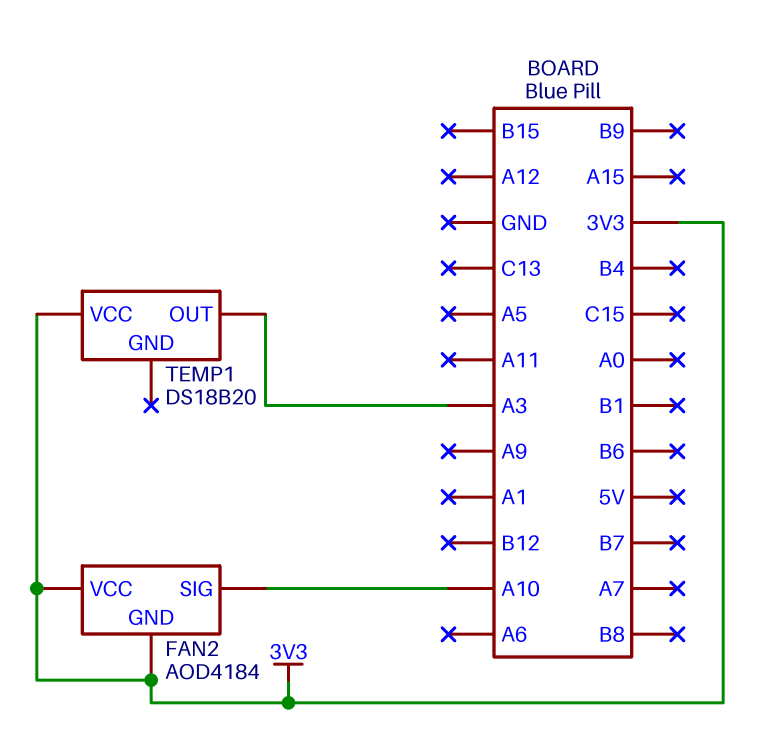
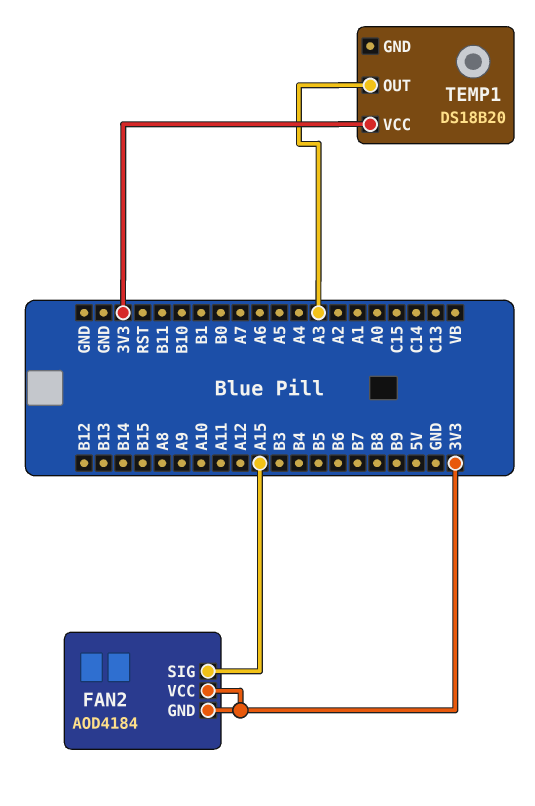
FAN2 pin SIG: A10 -> A15

